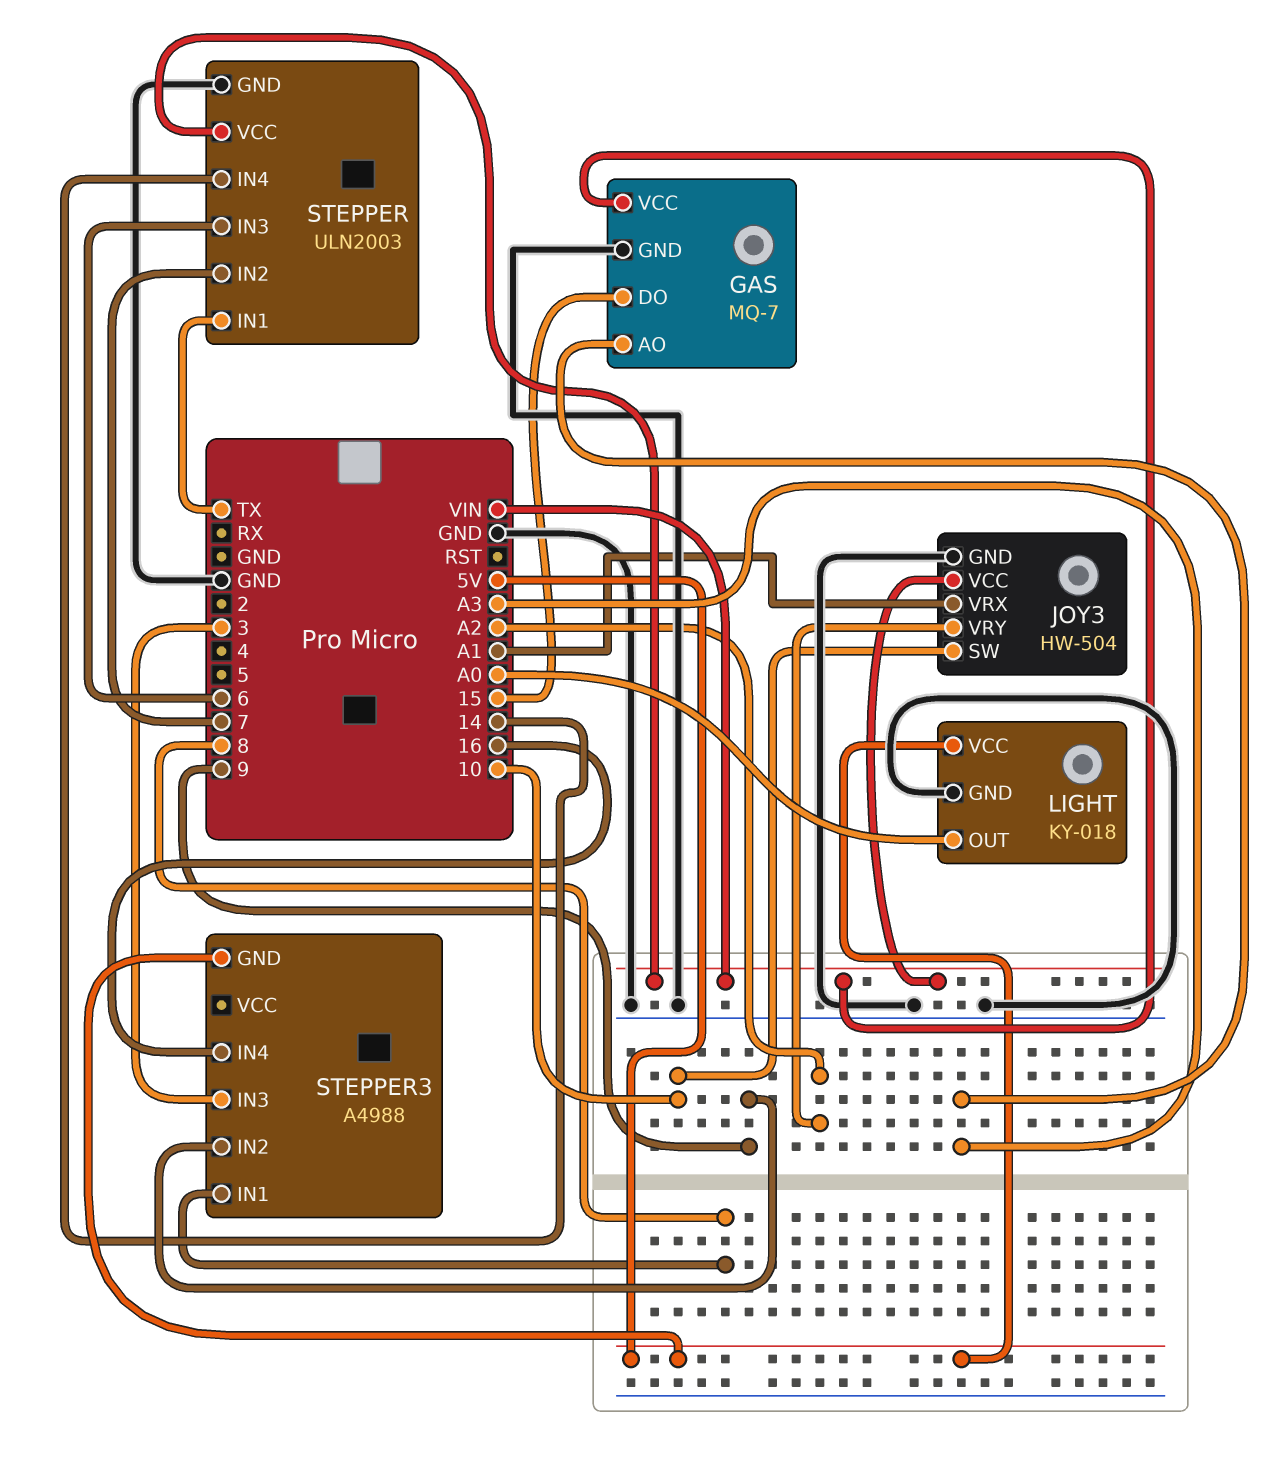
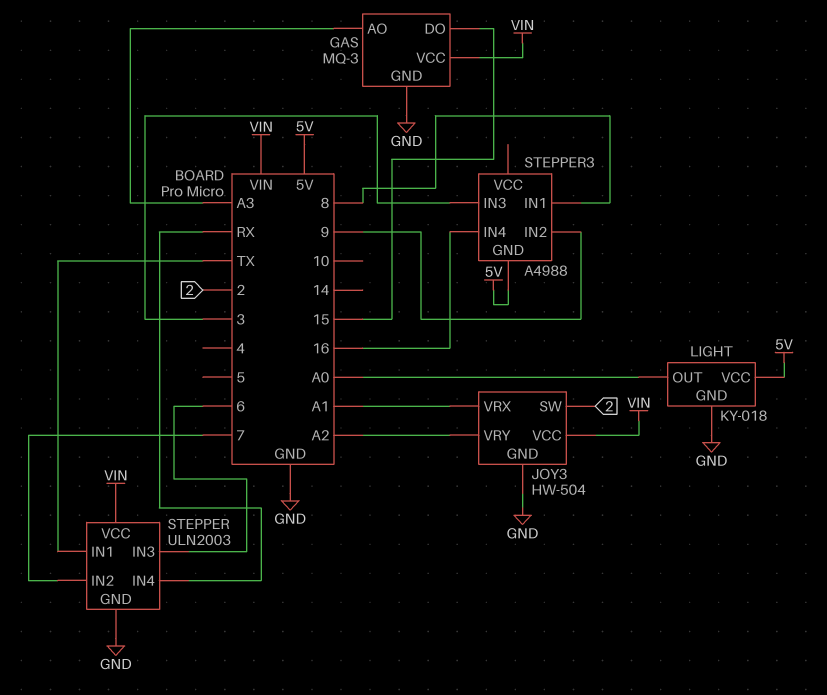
GAS: MQ-7 -> MQ-3
JOY3 pin SW: 10 -> 2
STEPPER pin IN4: 14 -> RX

